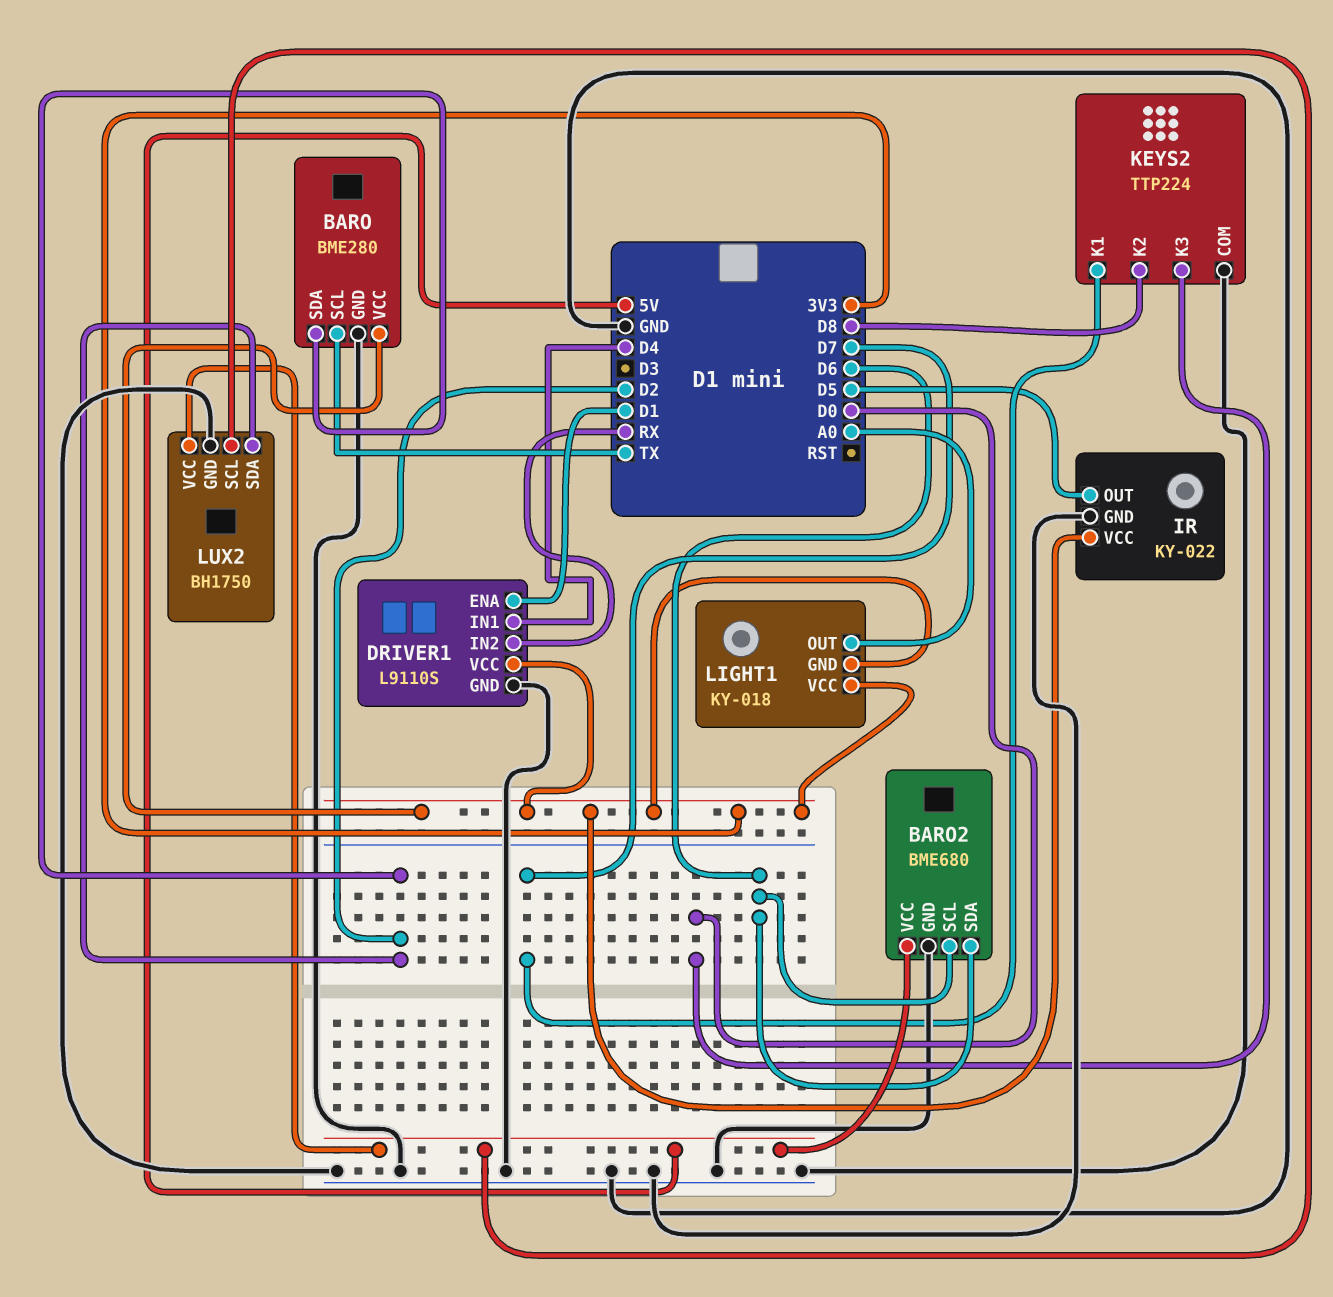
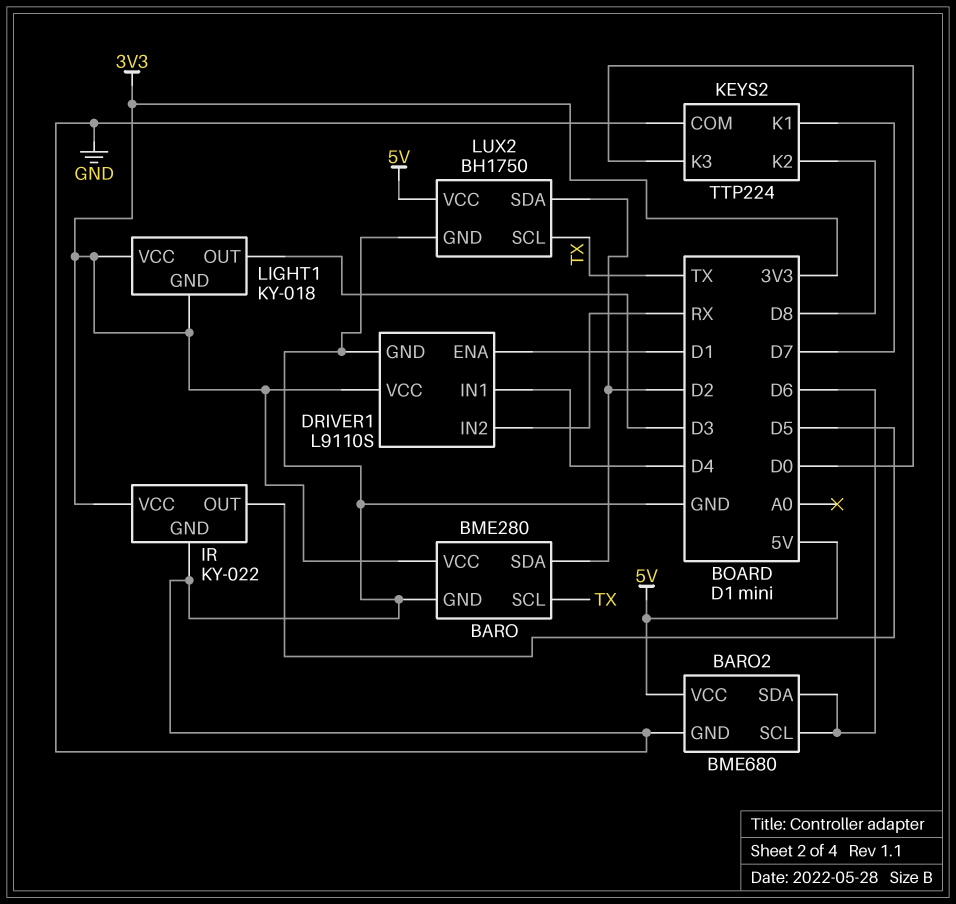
LIGHT1 pin OUT: A0 -> D3
LUX2 pin SCL: 5V -> TX

